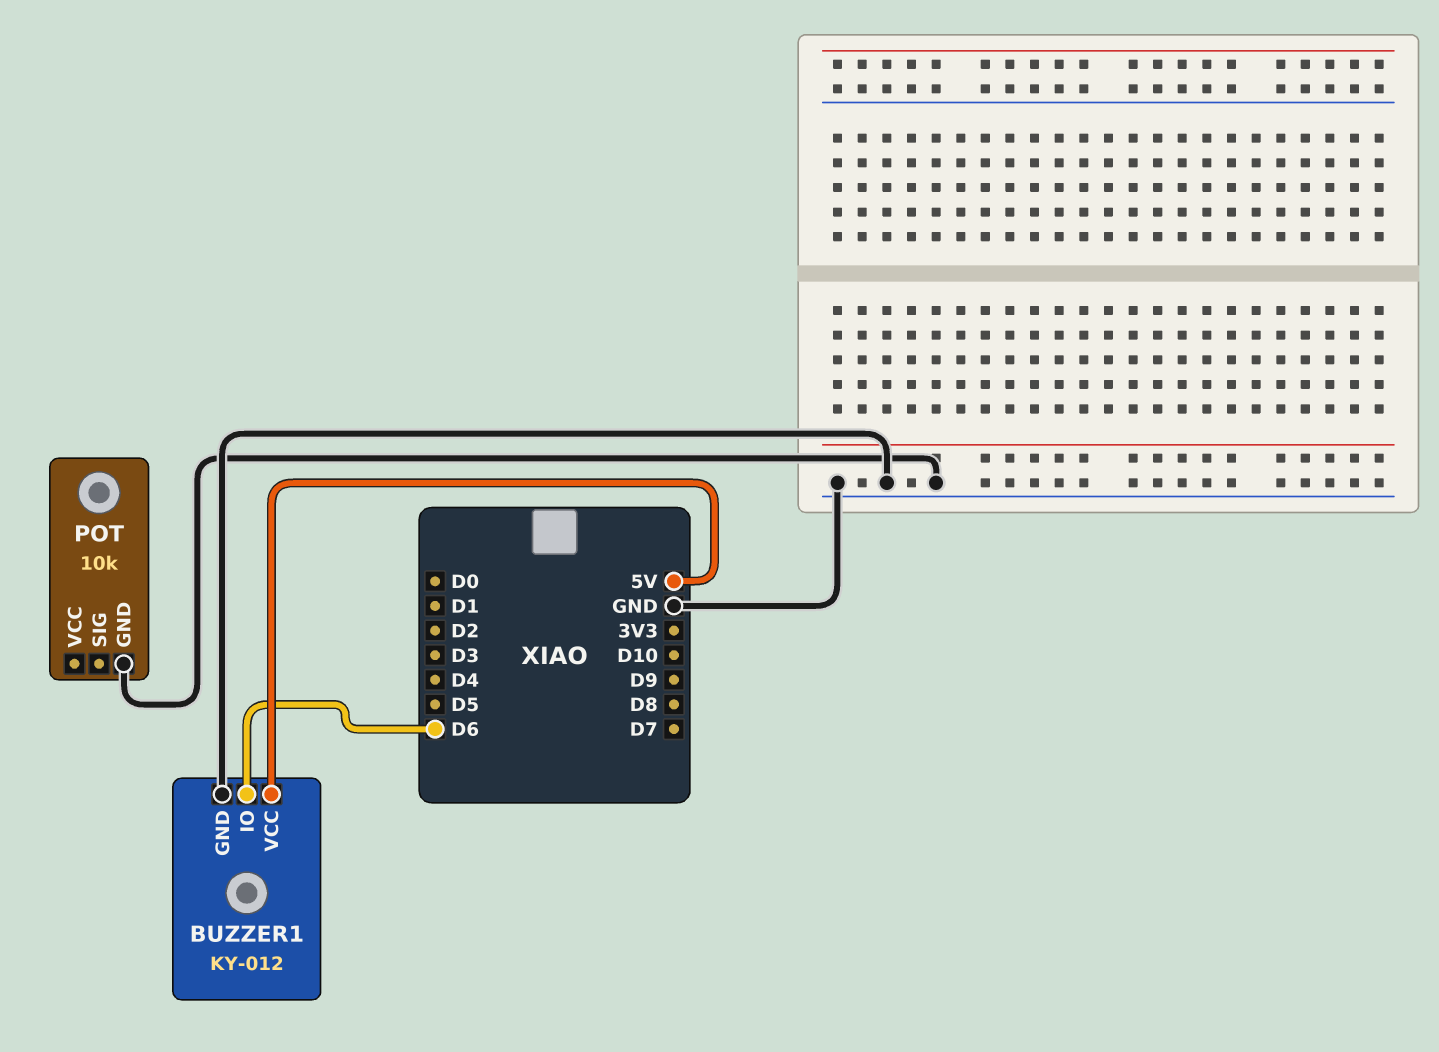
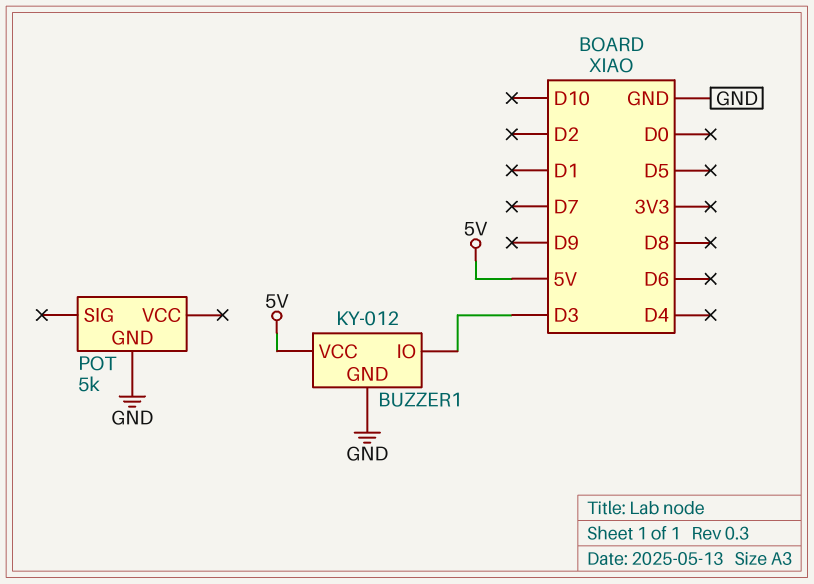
BUZZER1 pin IO: D6 -> D3
POT: 10k -> 5k

